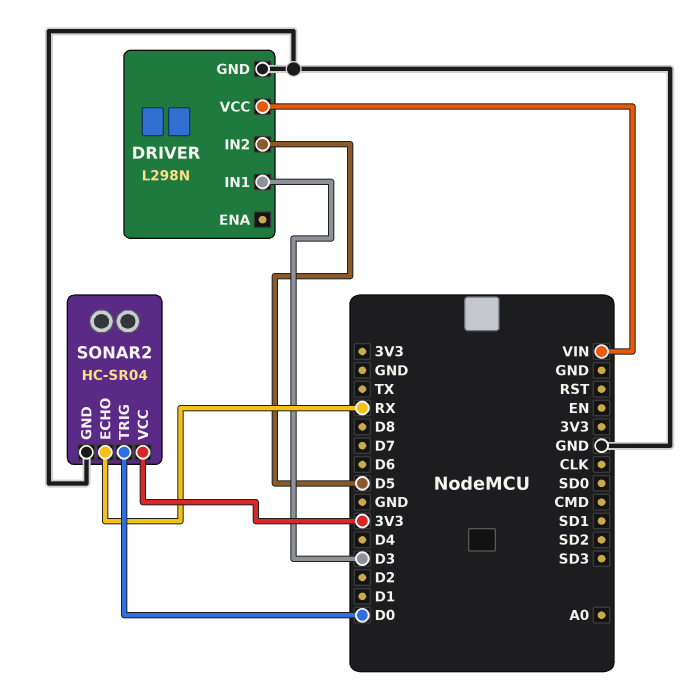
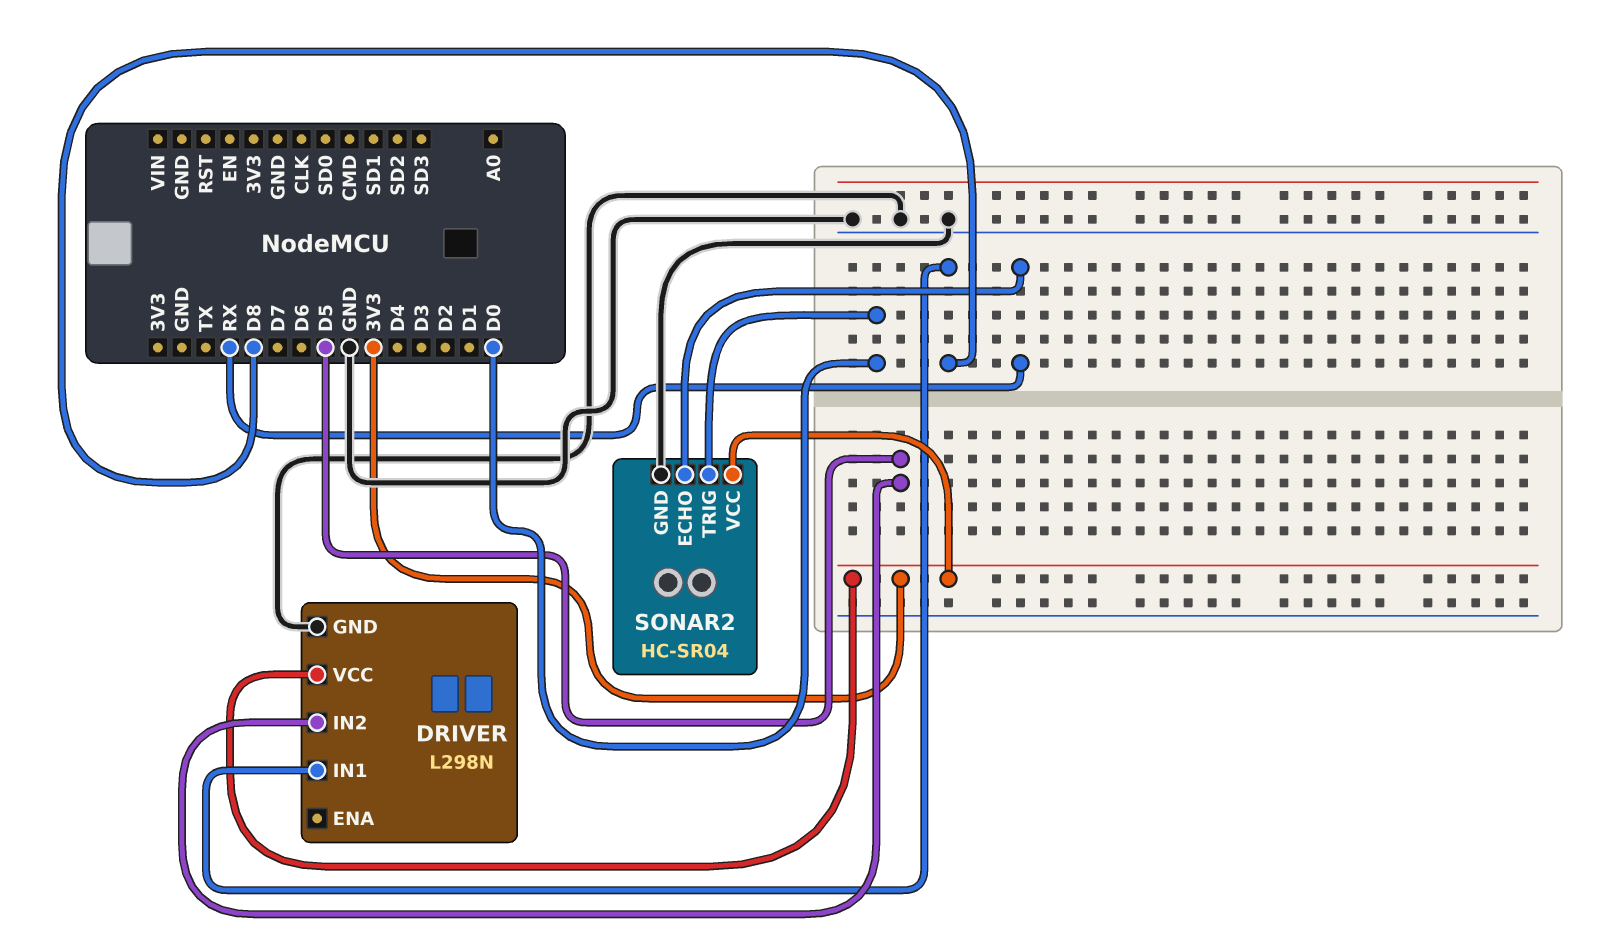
DRIVER pin IN1: D3 -> D8
DRIVER pin VCC: VIN -> 3V3

